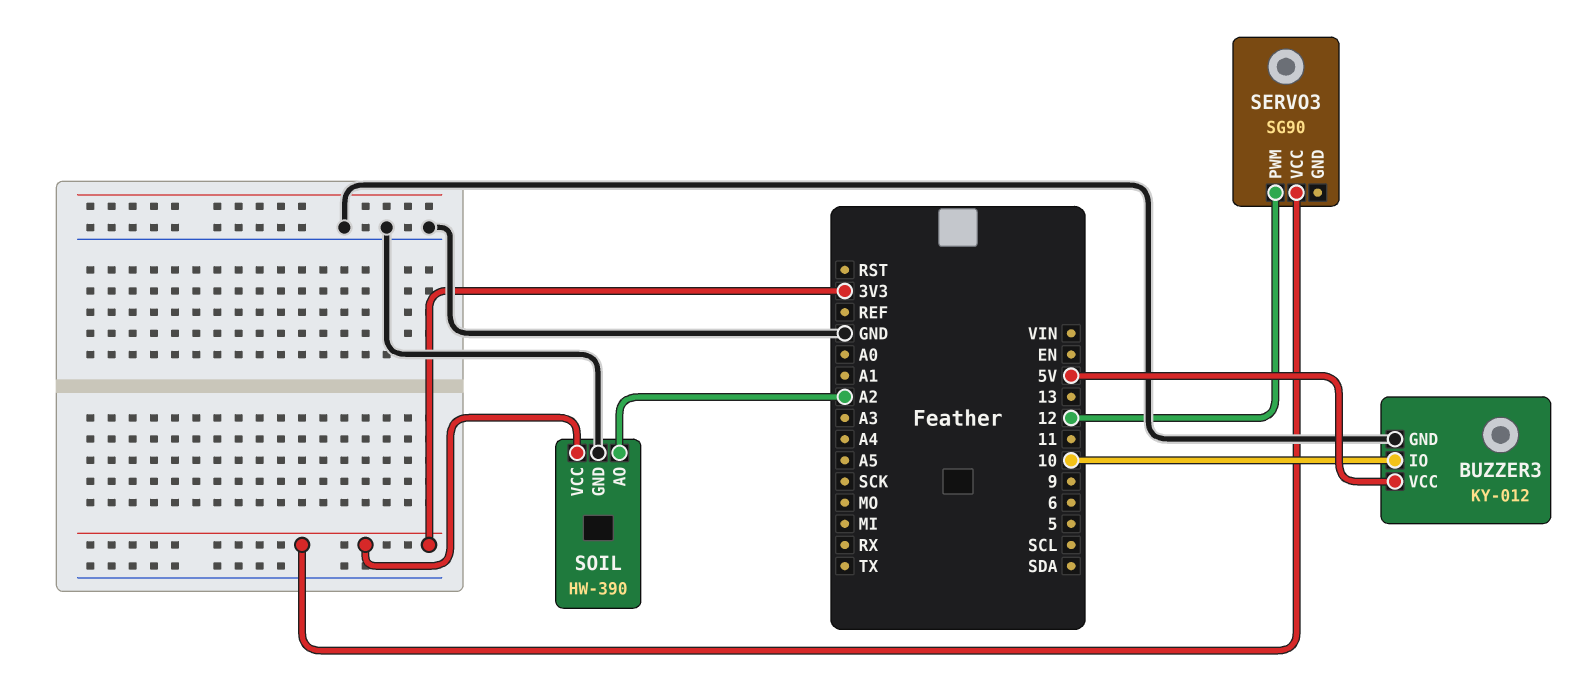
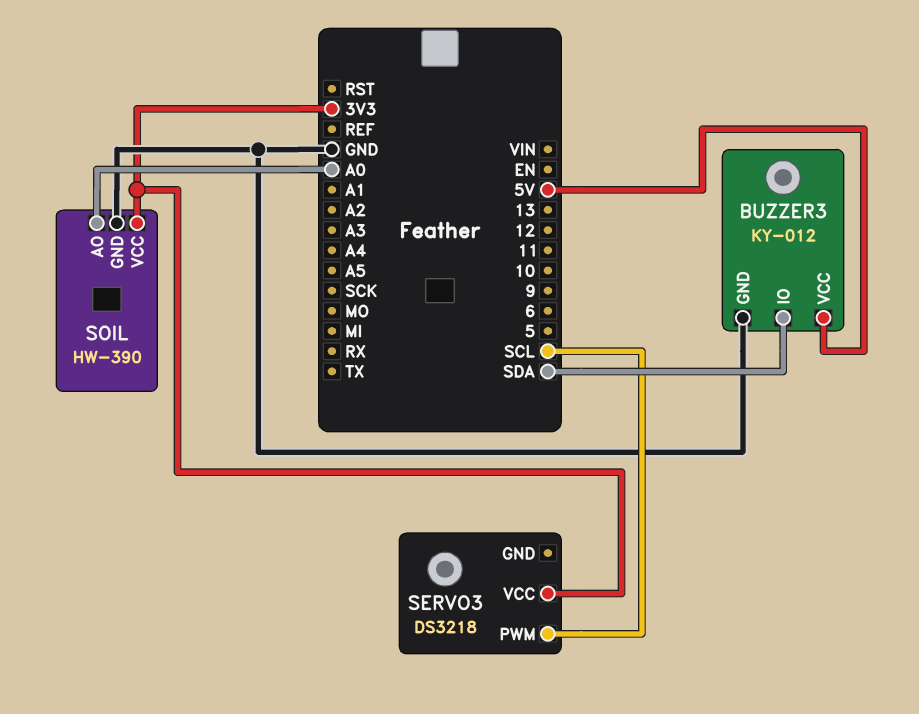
BUZZER3 pin IO: 10 -> SDA
SERVO3: SG90 -> DS3218
SERVO3 pin PWM: 12 -> SCL
SOIL pin AO: A2 -> A0

